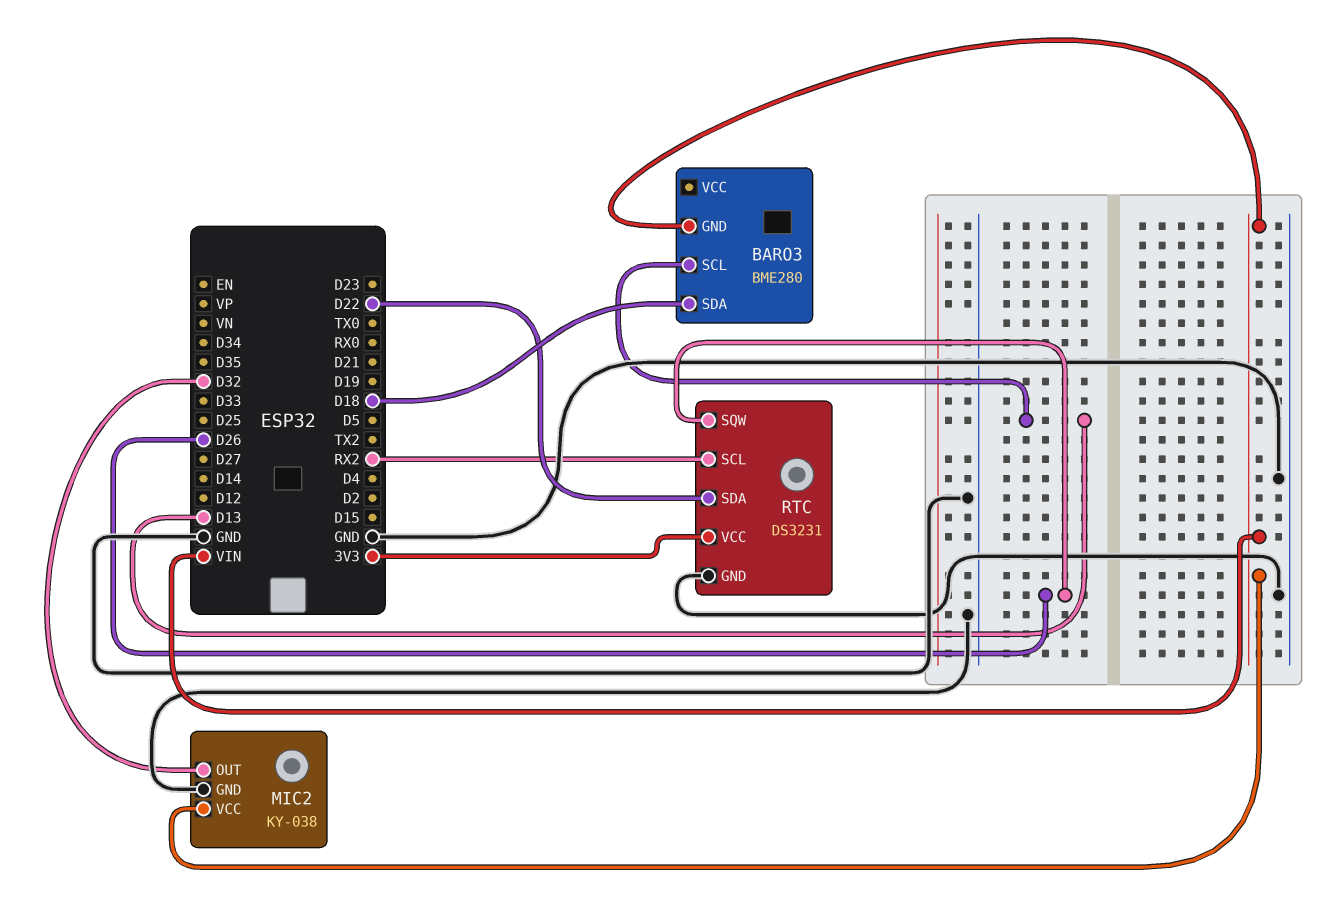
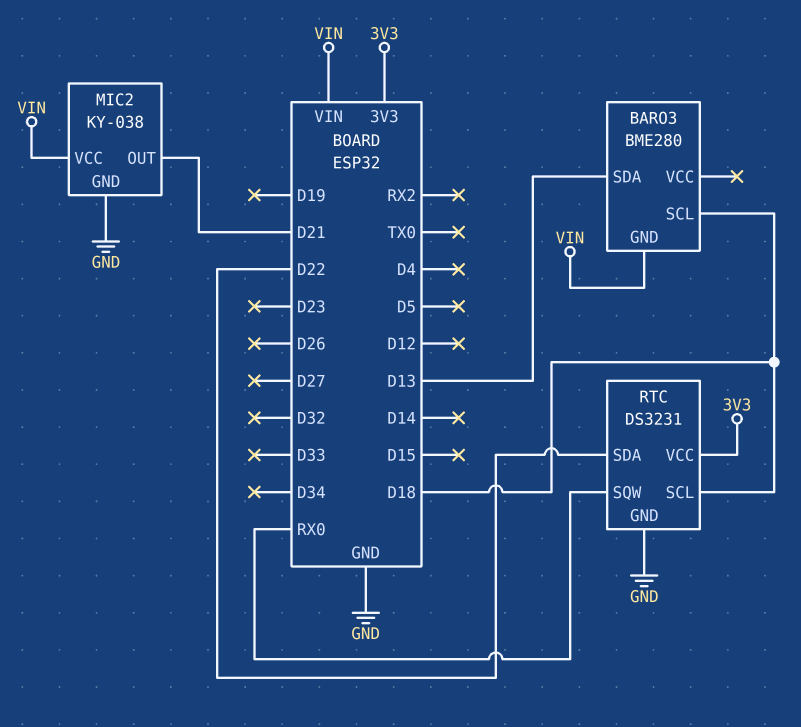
BARO3 pin SCL: D13 -> D18
BARO3 pin SDA: D18 -> D13
MIC2 pin OUT: D32 -> D21
RTC pin SCL: RX2 -> D18
RTC pin SQW: D26 -> RX0

